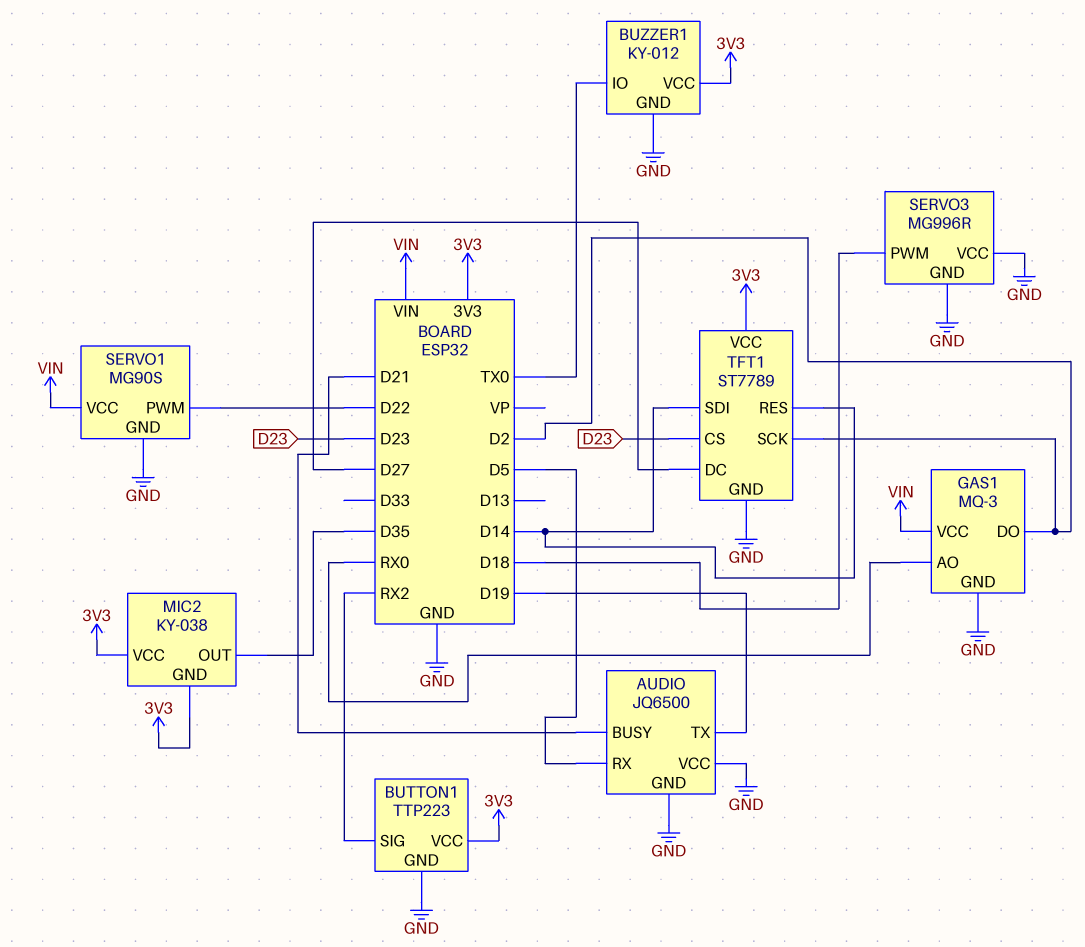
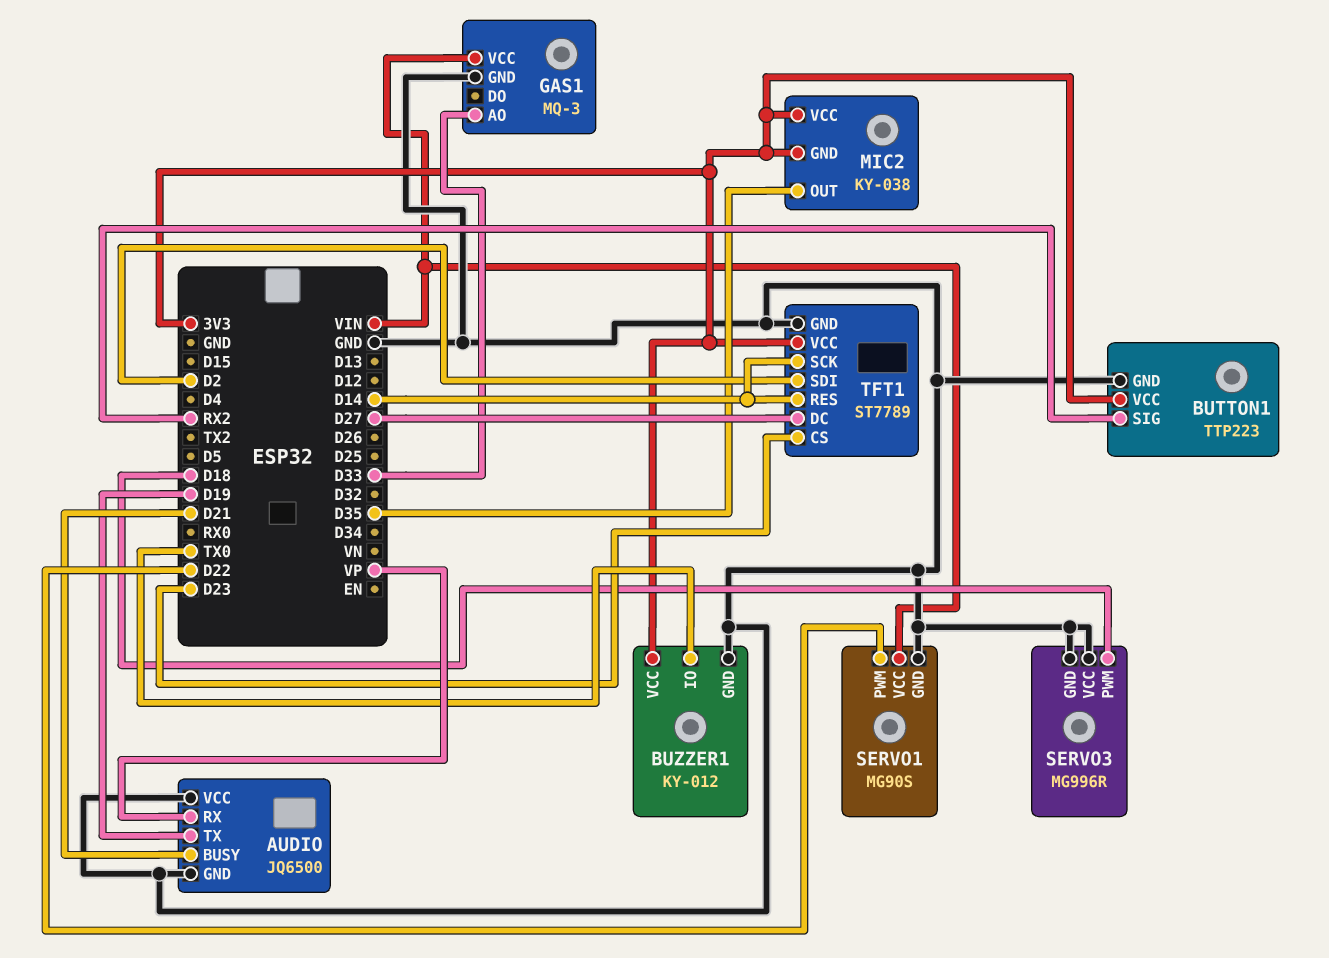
AUDIO pin RX: D5 -> VP
GAS1 pin AO: RX0 -> D33
GAS1 pin DO: D2 -> none
TFT1 pin SCK: D2 -> D14
TFT1 pin SDI: D14 -> D2

